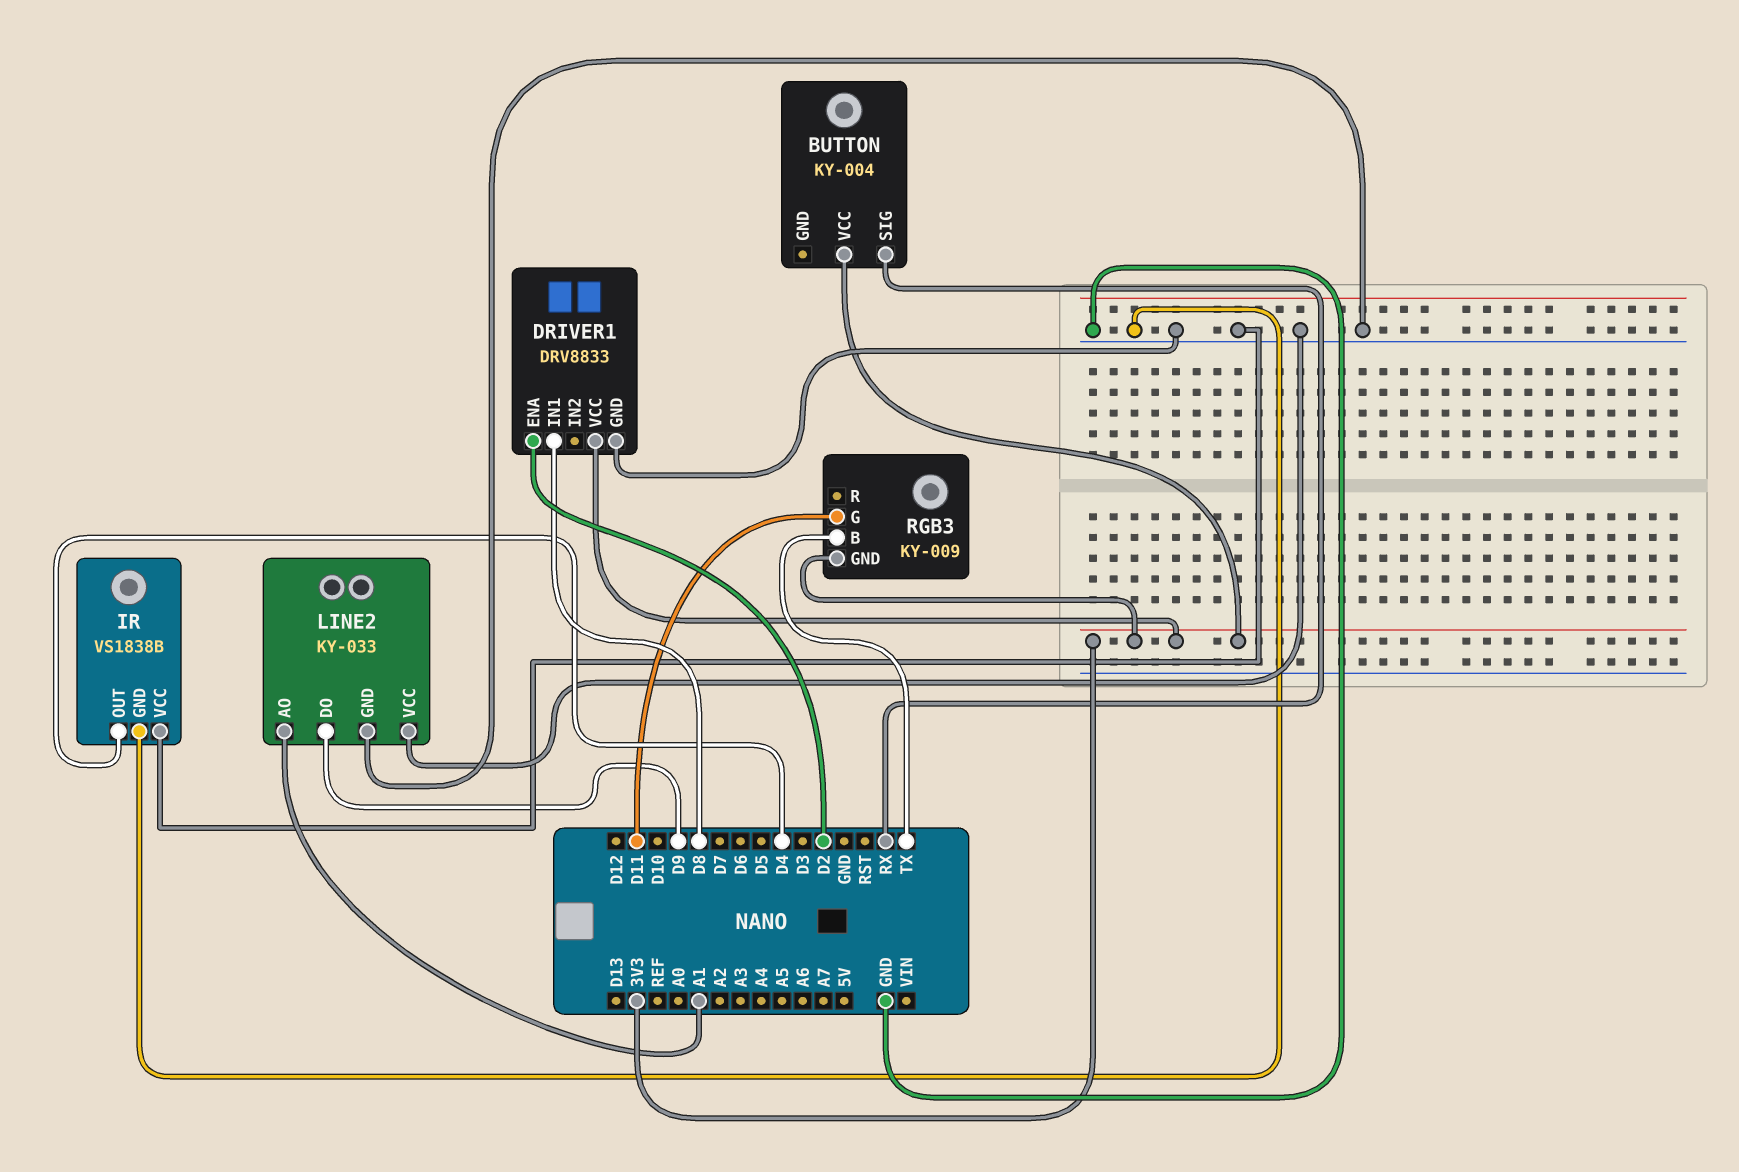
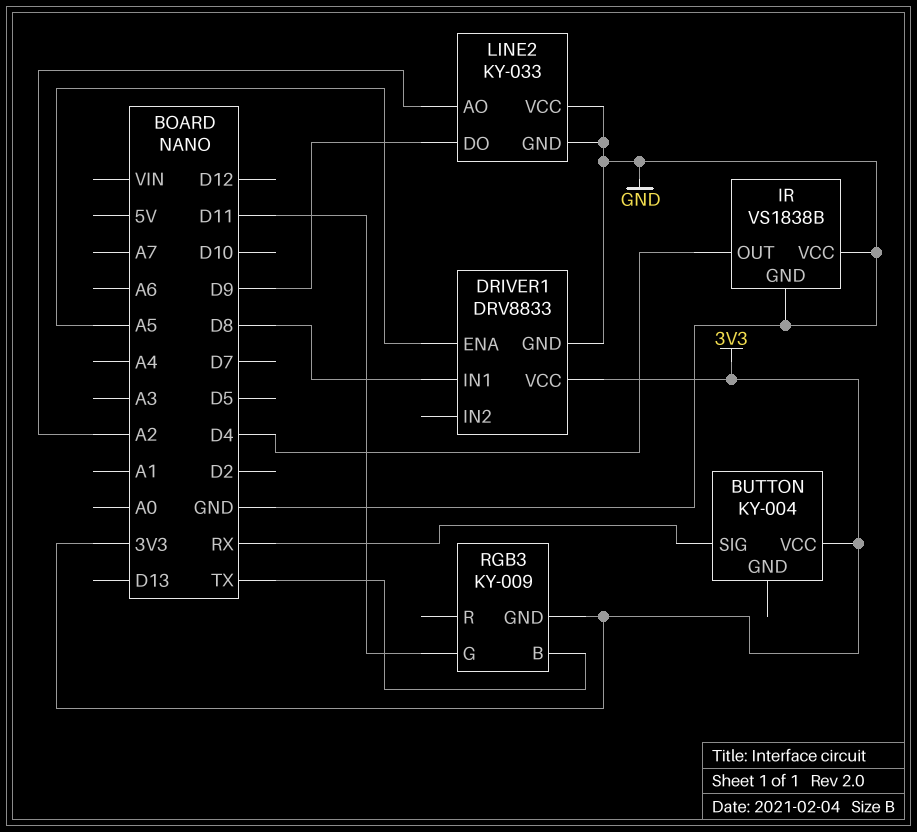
DRIVER1 pin ENA: D2 -> A5
LINE2 pin AO: A1 -> A2

